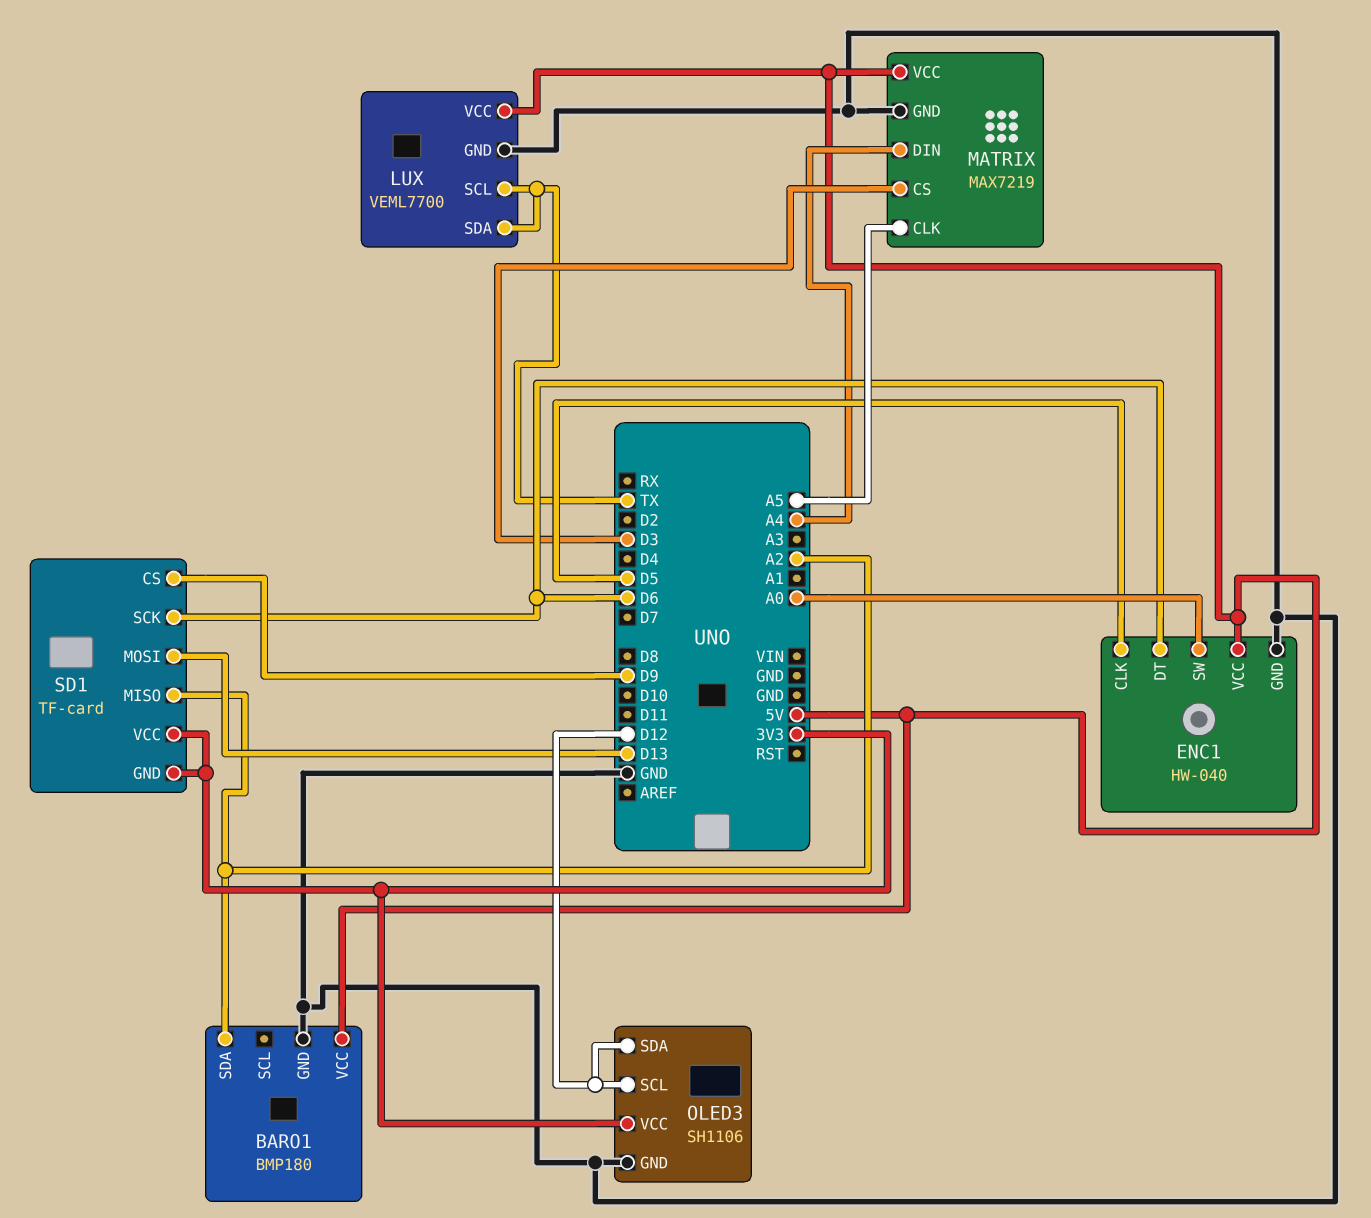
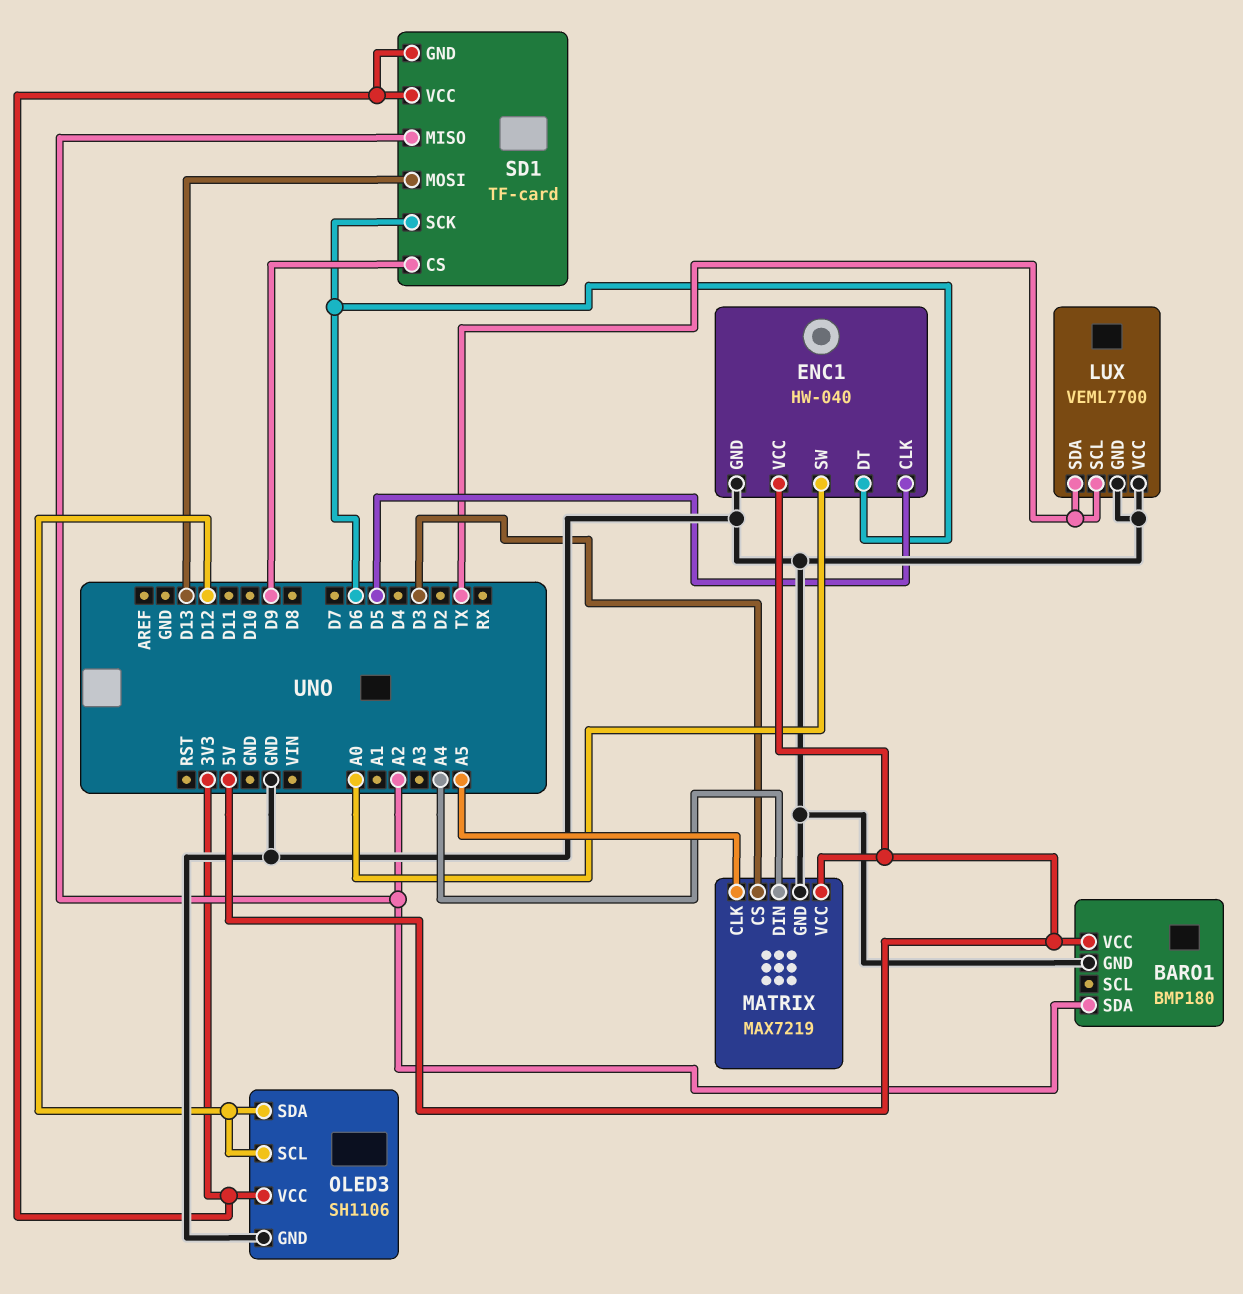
LUX pin VCC: 5V -> GND

